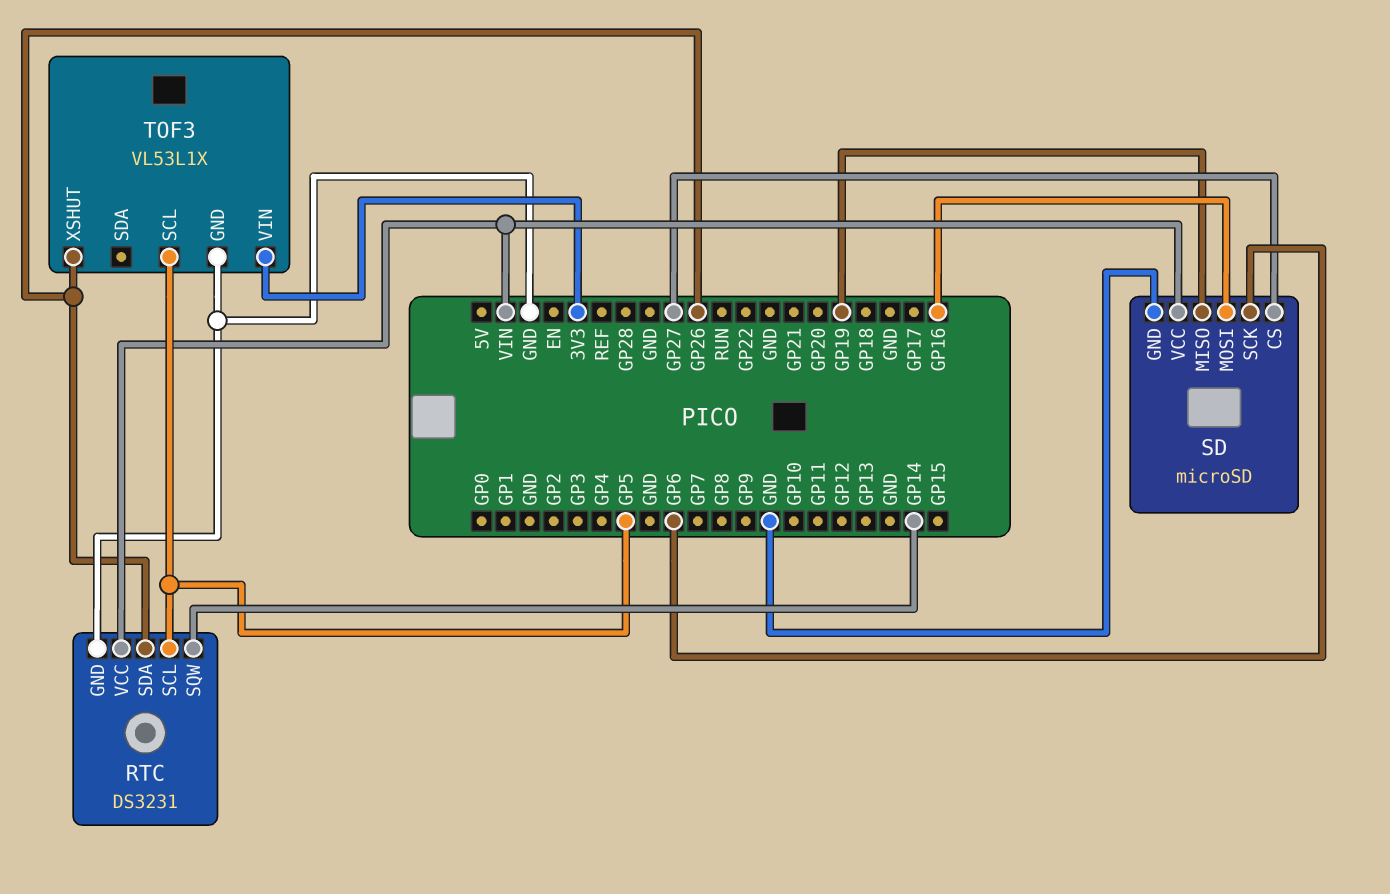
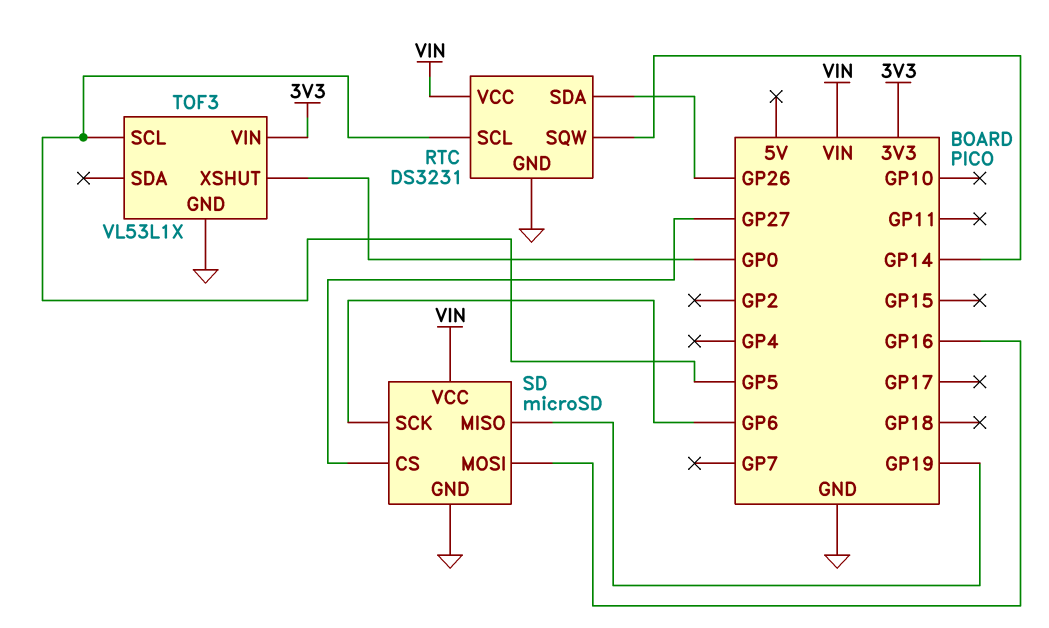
TOF3 pin XSHUT: GP26 -> GP0

